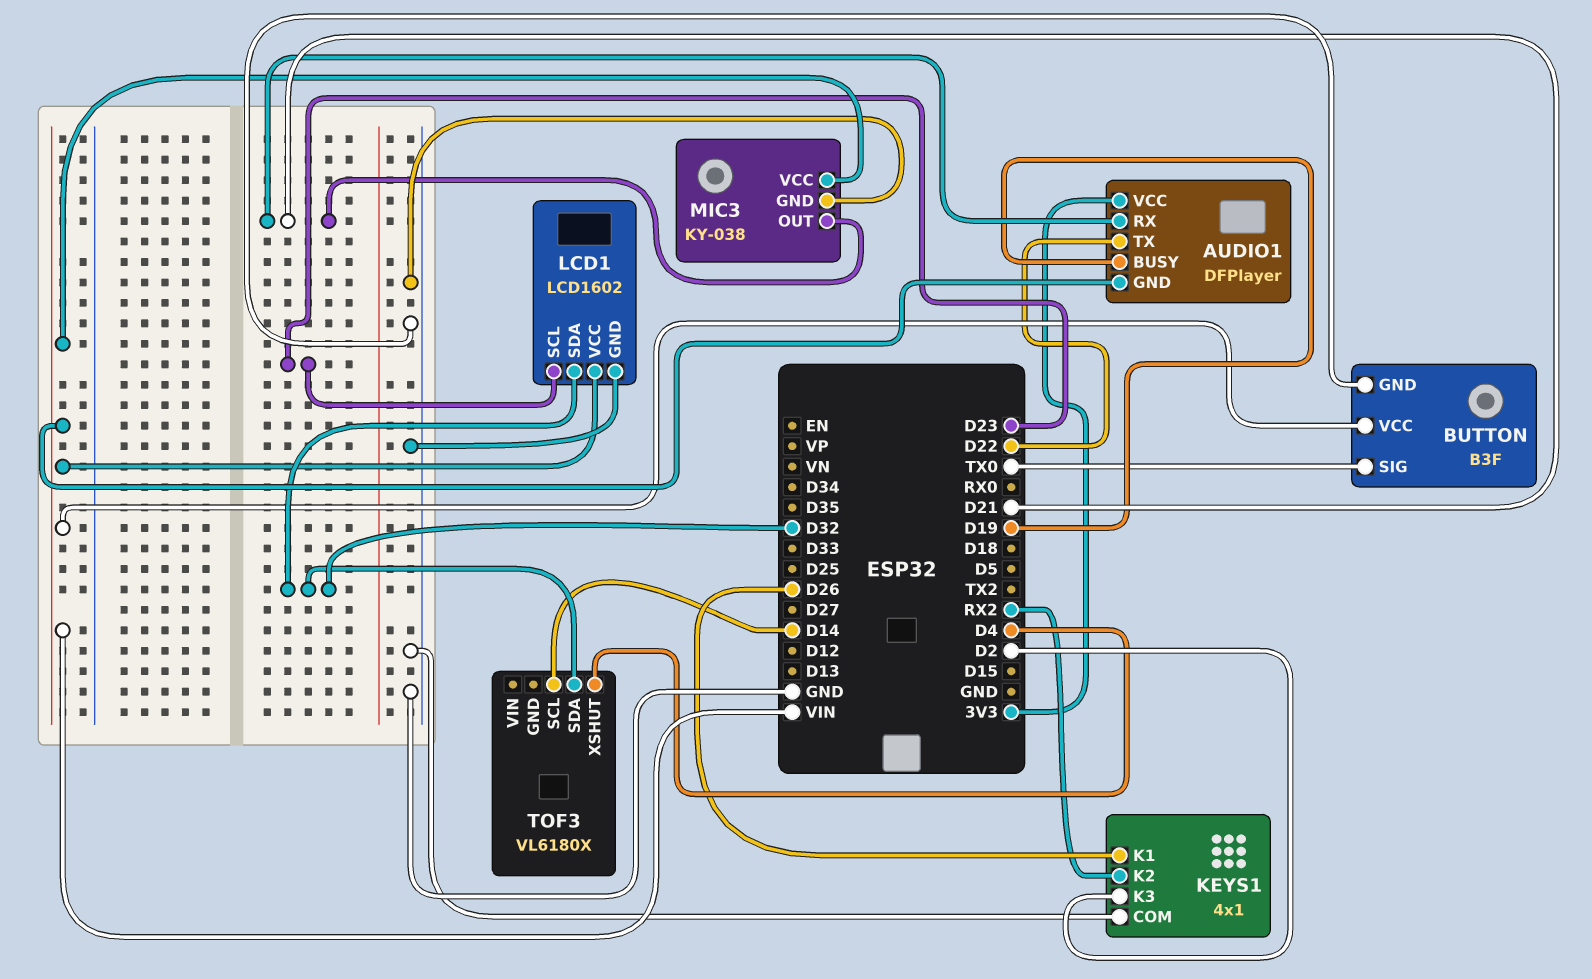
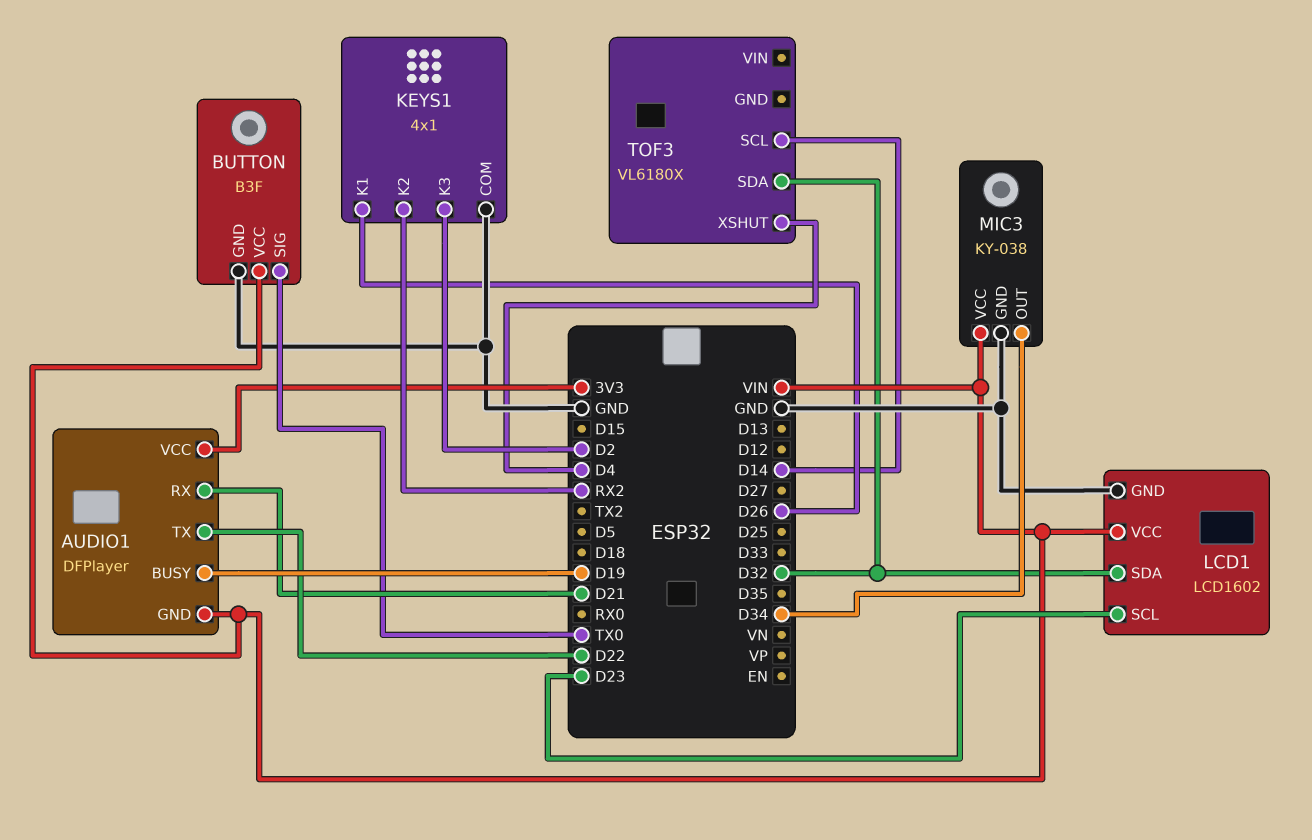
MIC3 pin OUT: D21 -> D34

